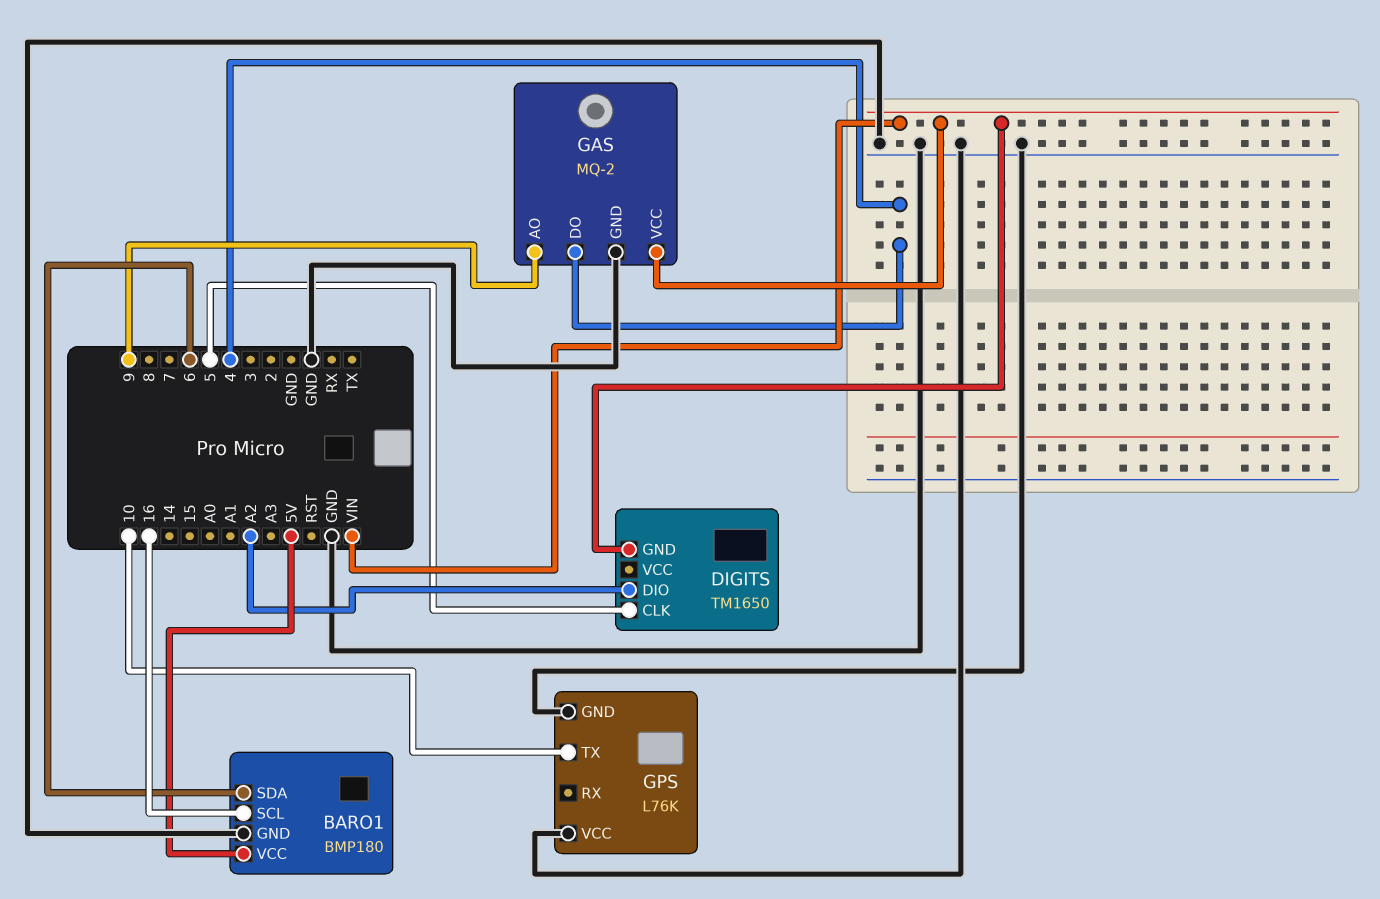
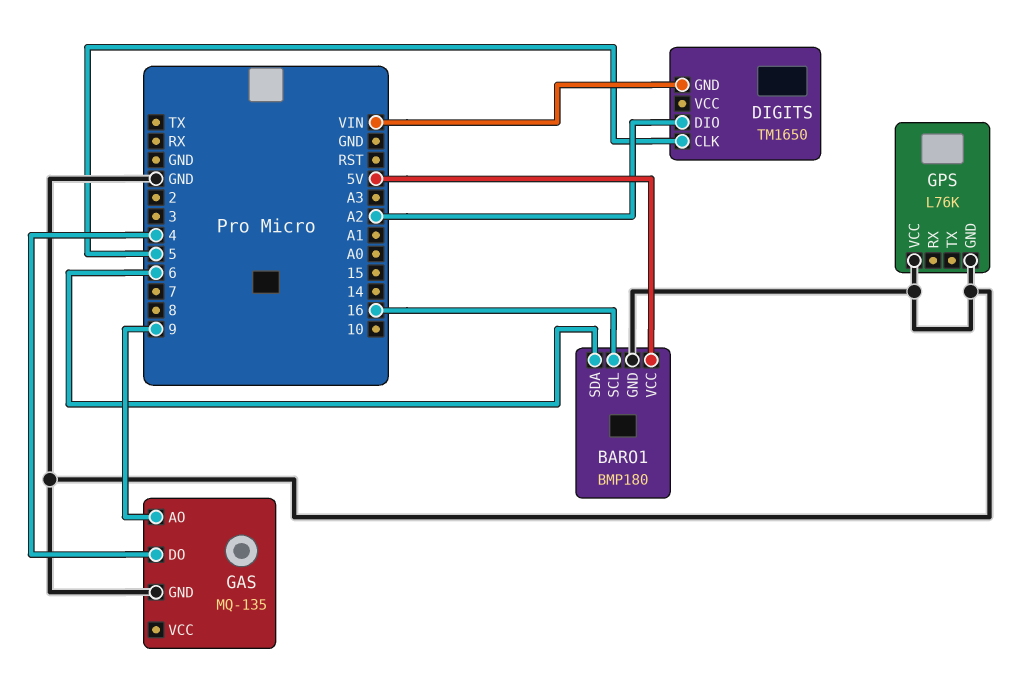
GAS: MQ-2 -> MQ-135
GAS pin VCC: VIN -> none
GPS pin TX: 10 -> none

